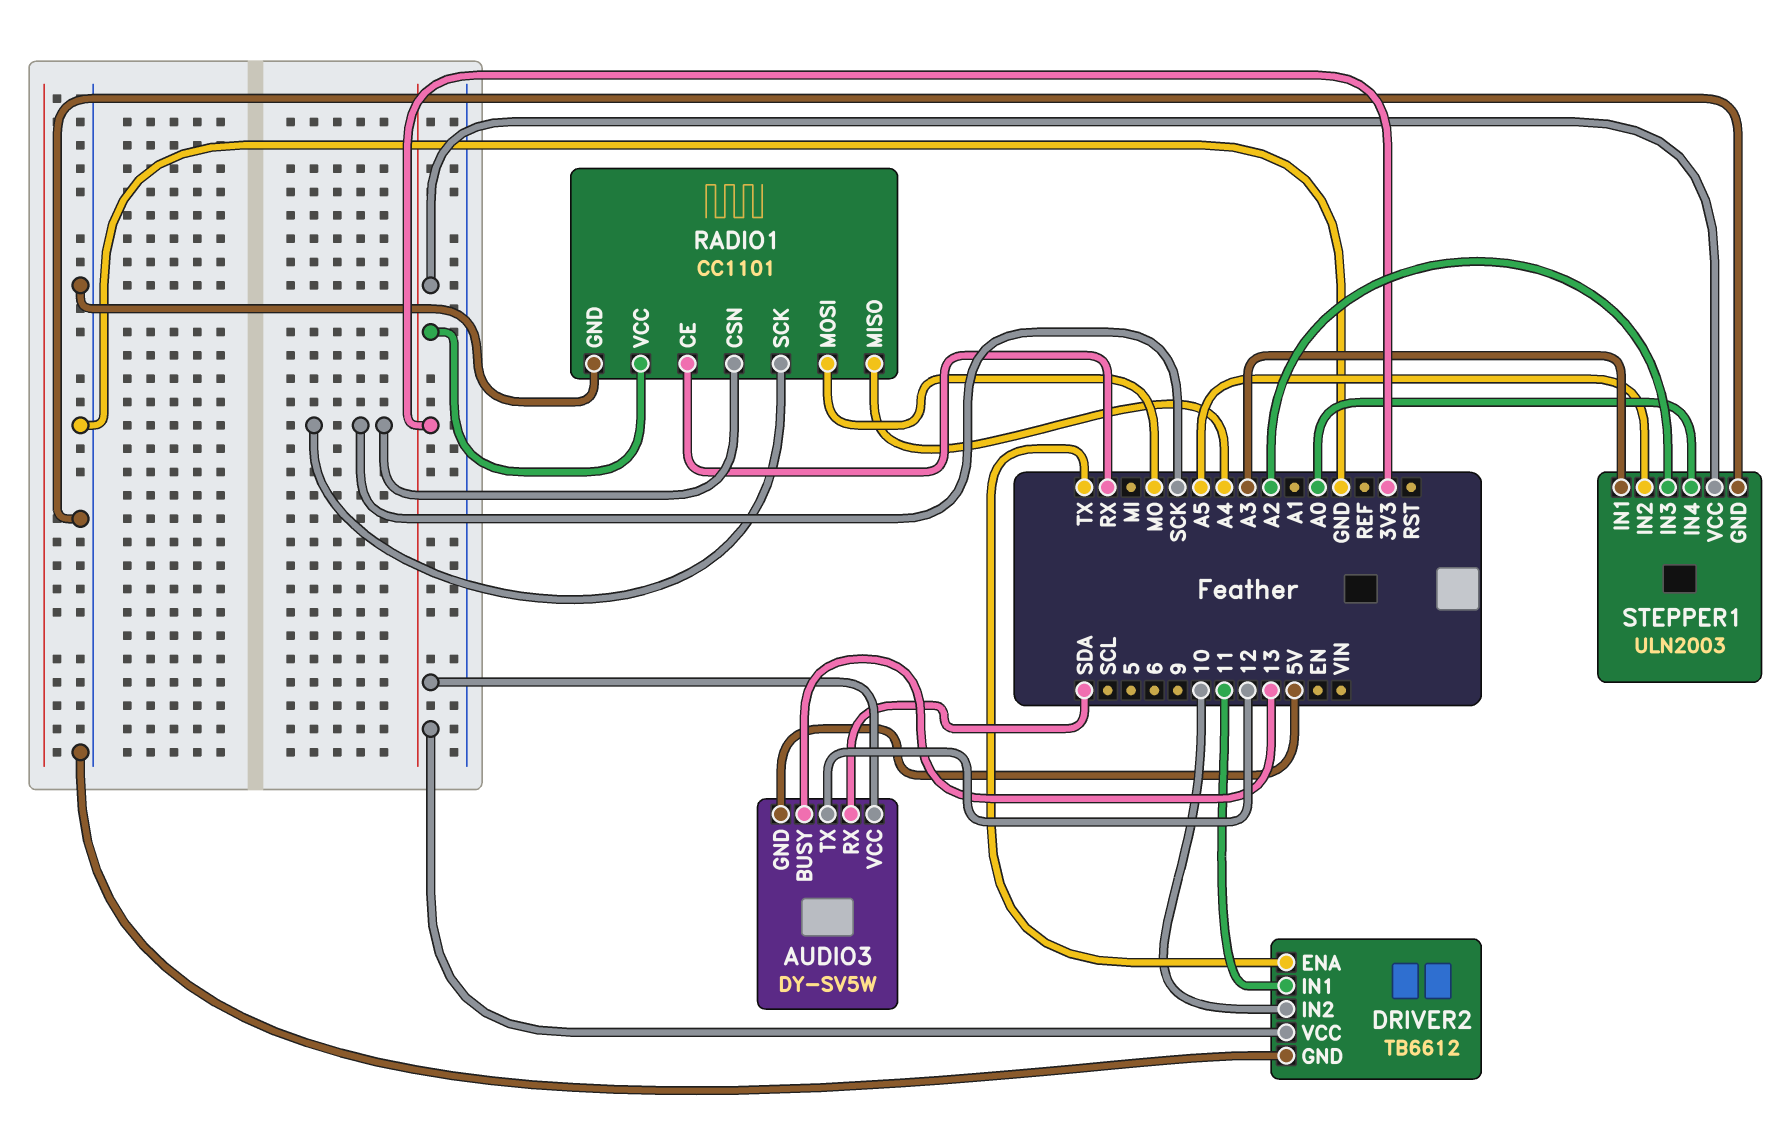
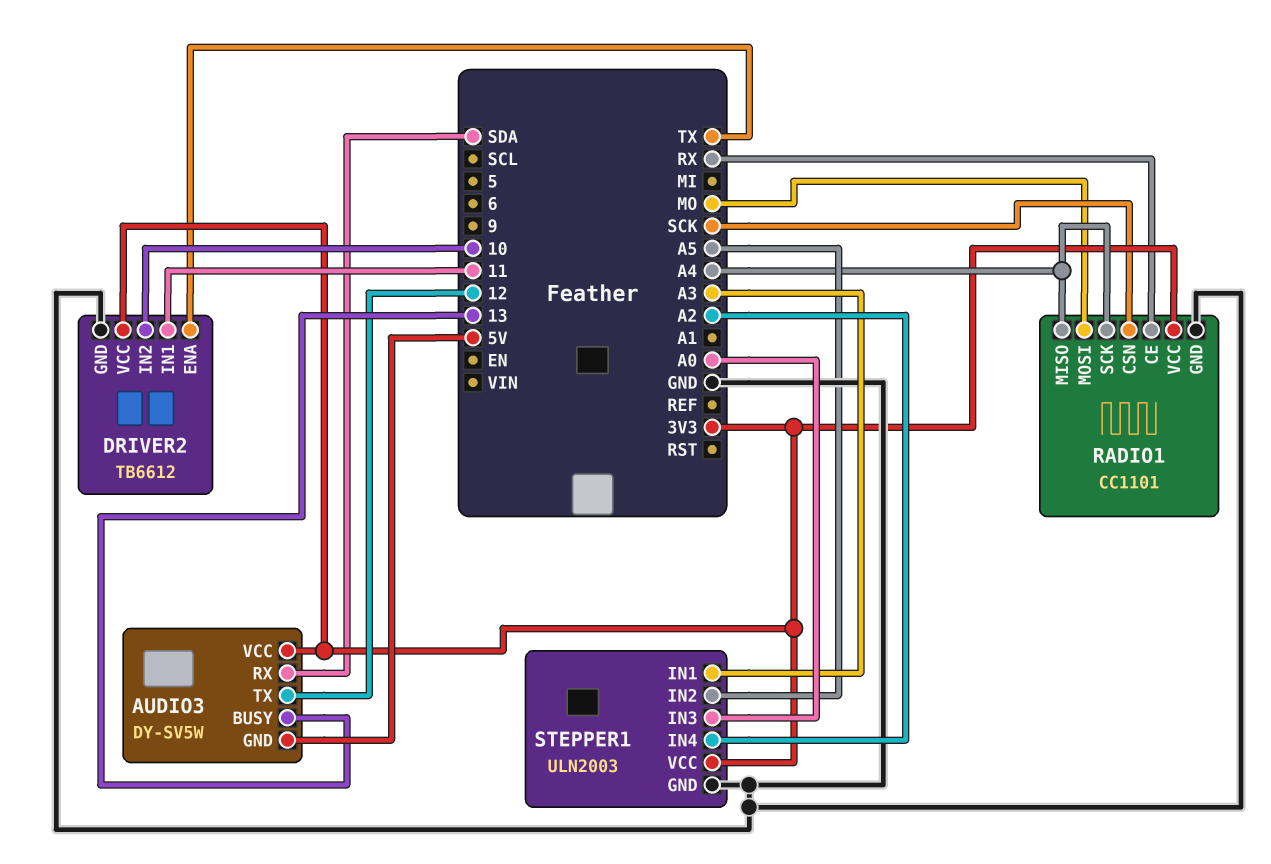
RADIO1 pin SCK: SCK -> A4
STEPPER1 pin IN3: A2 -> A0
STEPPER1 pin IN4: A0 -> A2

